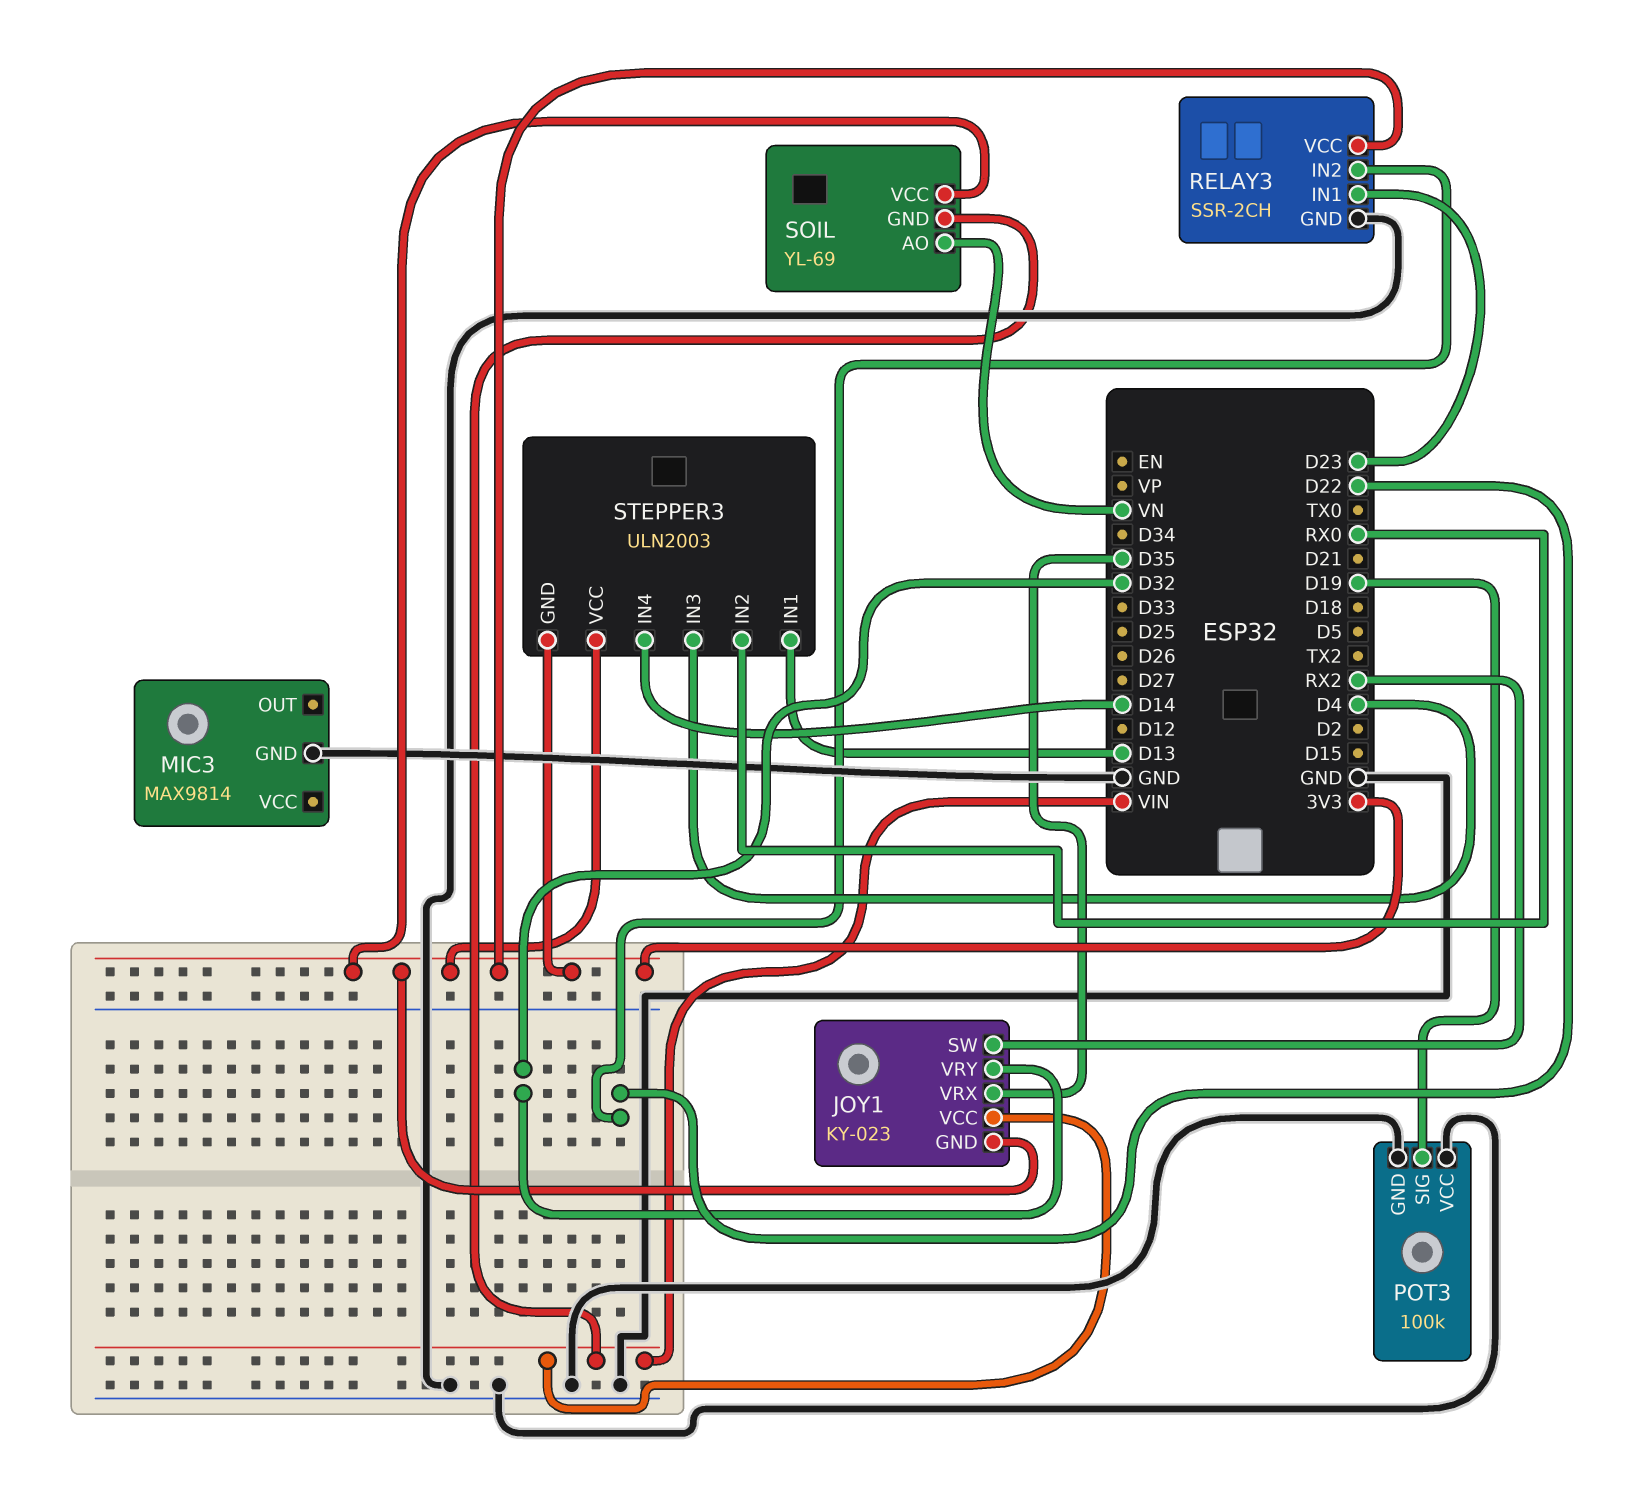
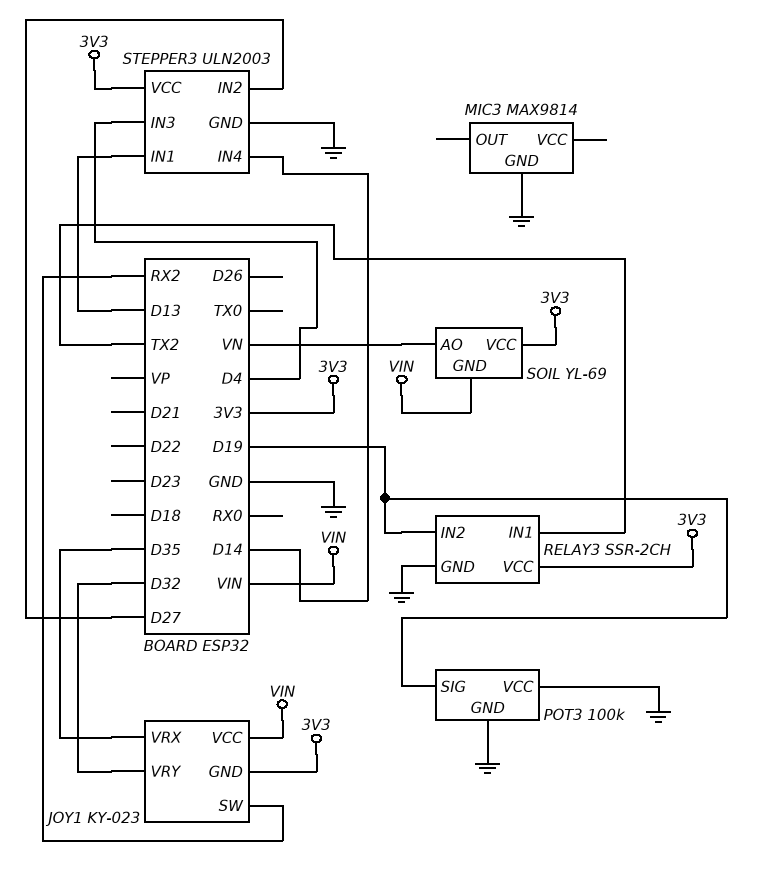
RELAY3 pin IN1: D23 -> TX2
RELAY3 pin IN2: D22 -> D19
STEPPER3 pin GND: 3V3 -> GND
STEPPER3 pin IN2: RX0 -> D27

